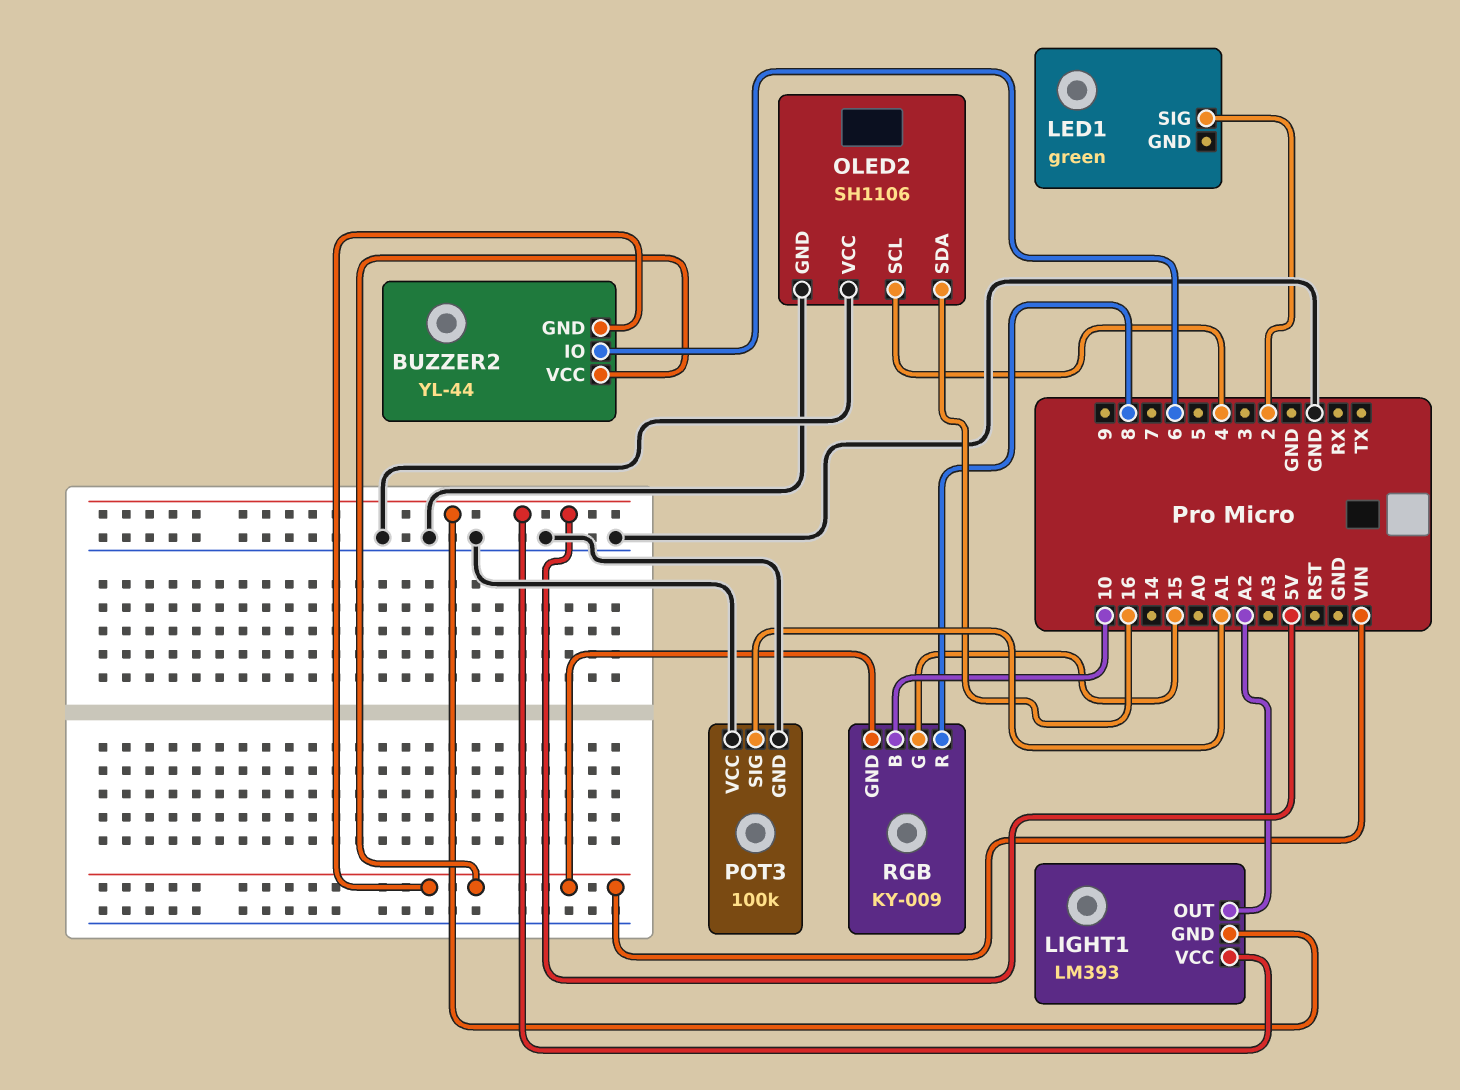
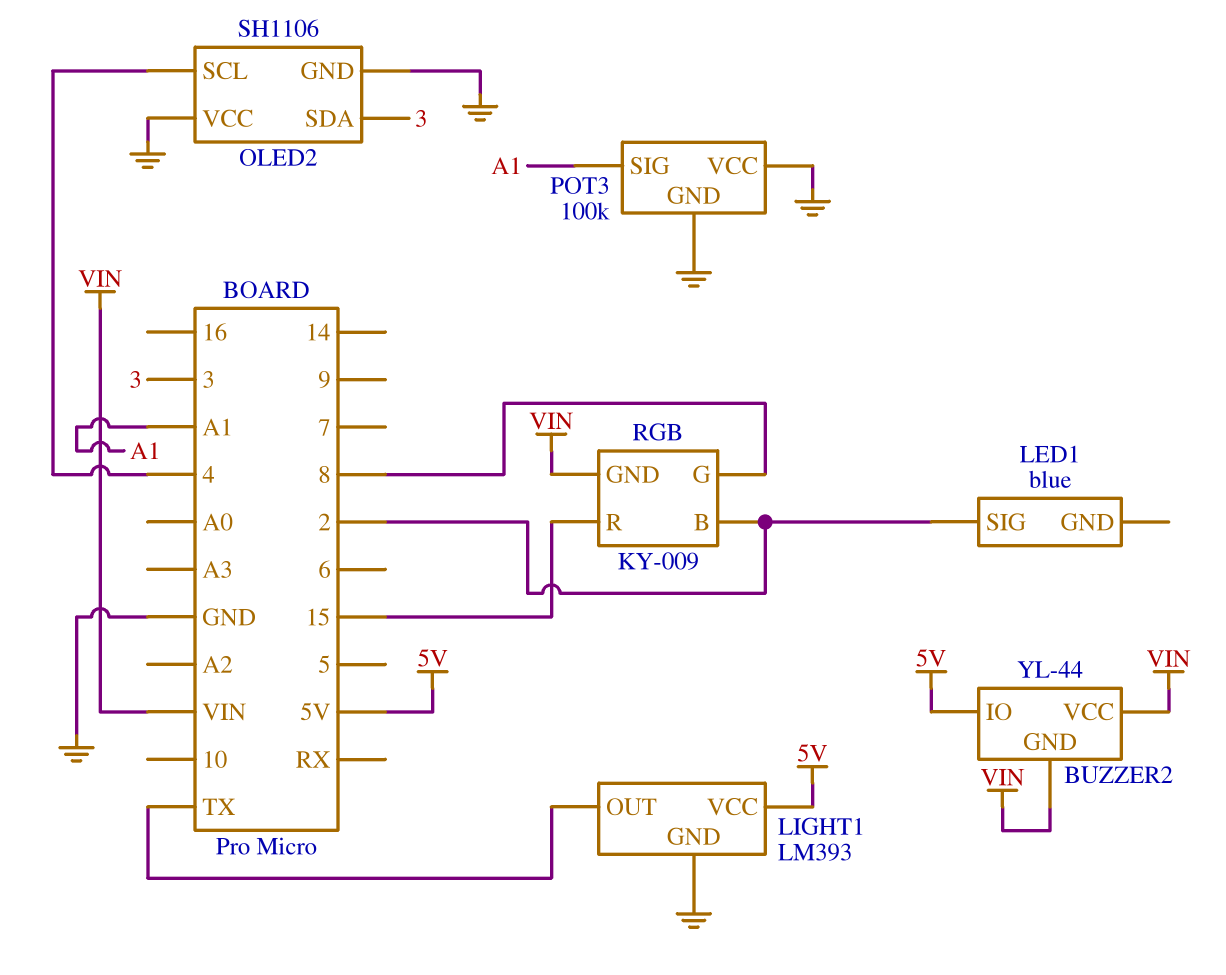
BUZZER2 pin IO: 6 -> 5V
LED1: green -> blue
LIGHT1 pin GND: 5V -> GND
LIGHT1 pin OUT: A2 -> TX
OLED2 pin SDA: 16 -> 3
RGB pin B: 10 -> 2
RGB pin G: 15 -> 8
RGB pin R: 8 -> 15

